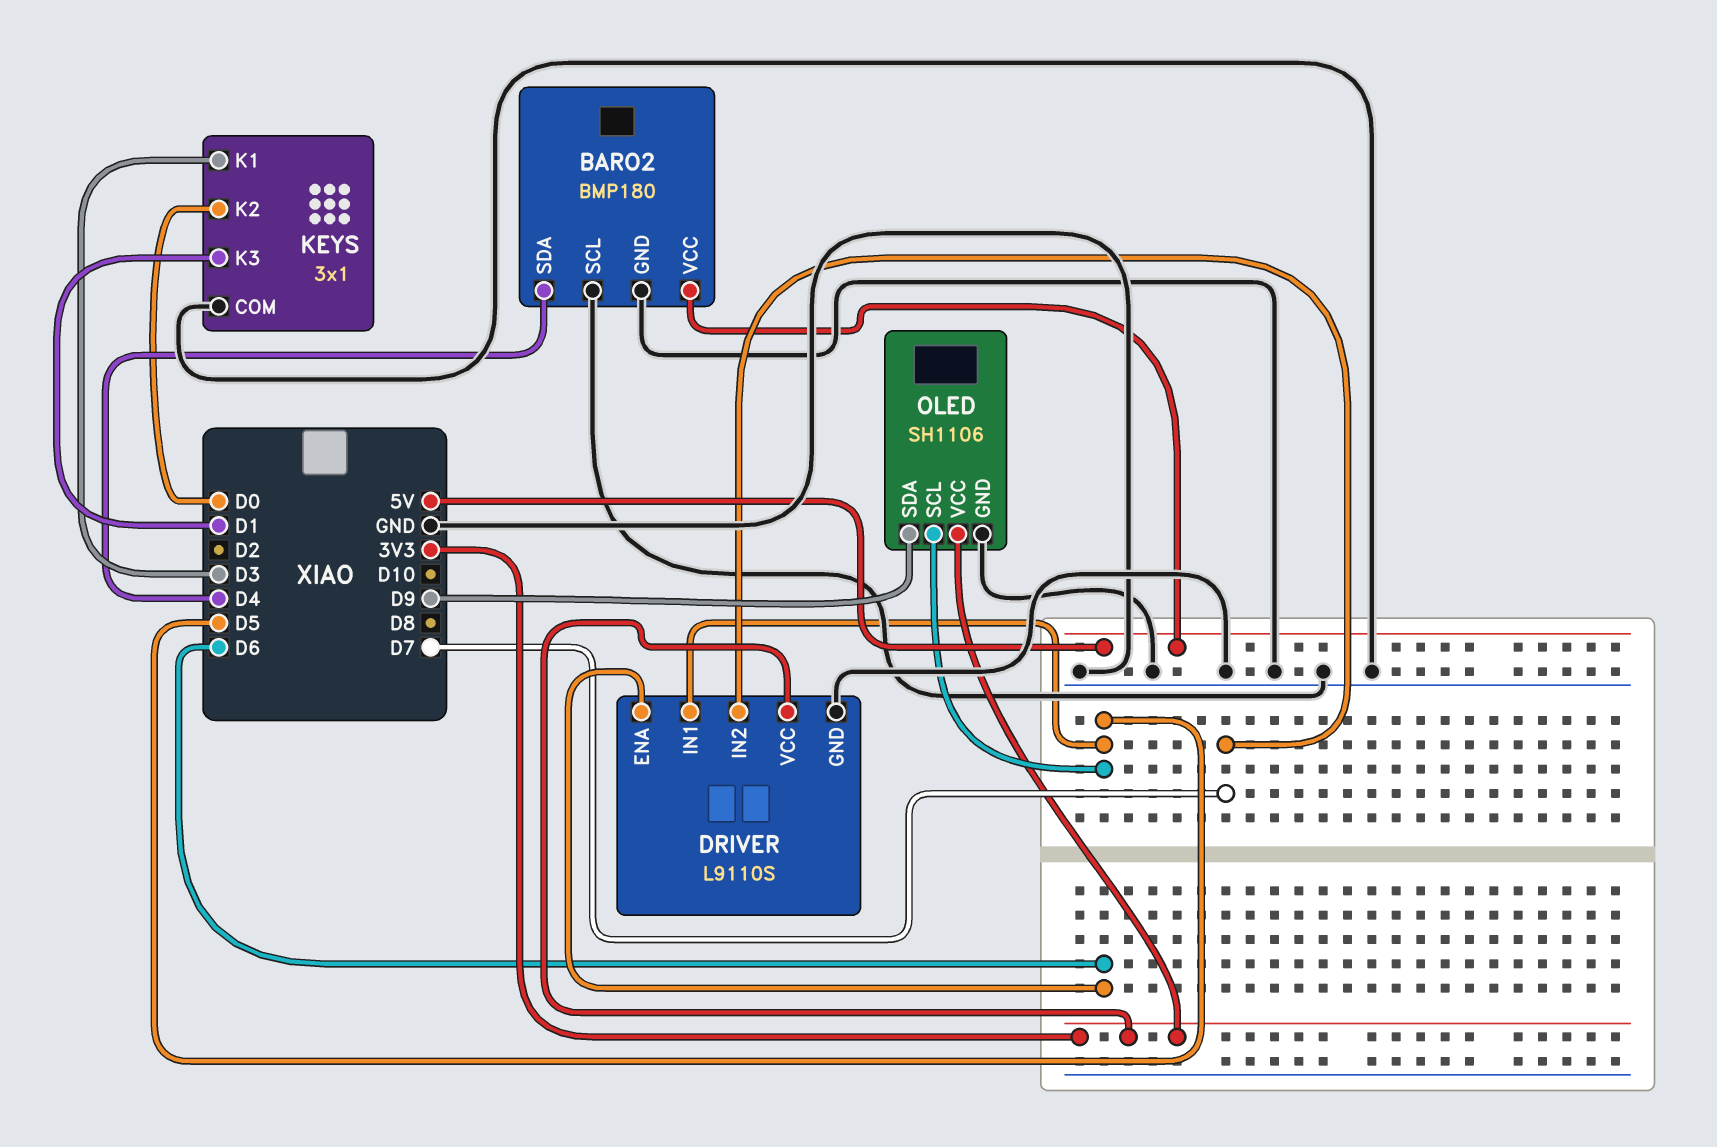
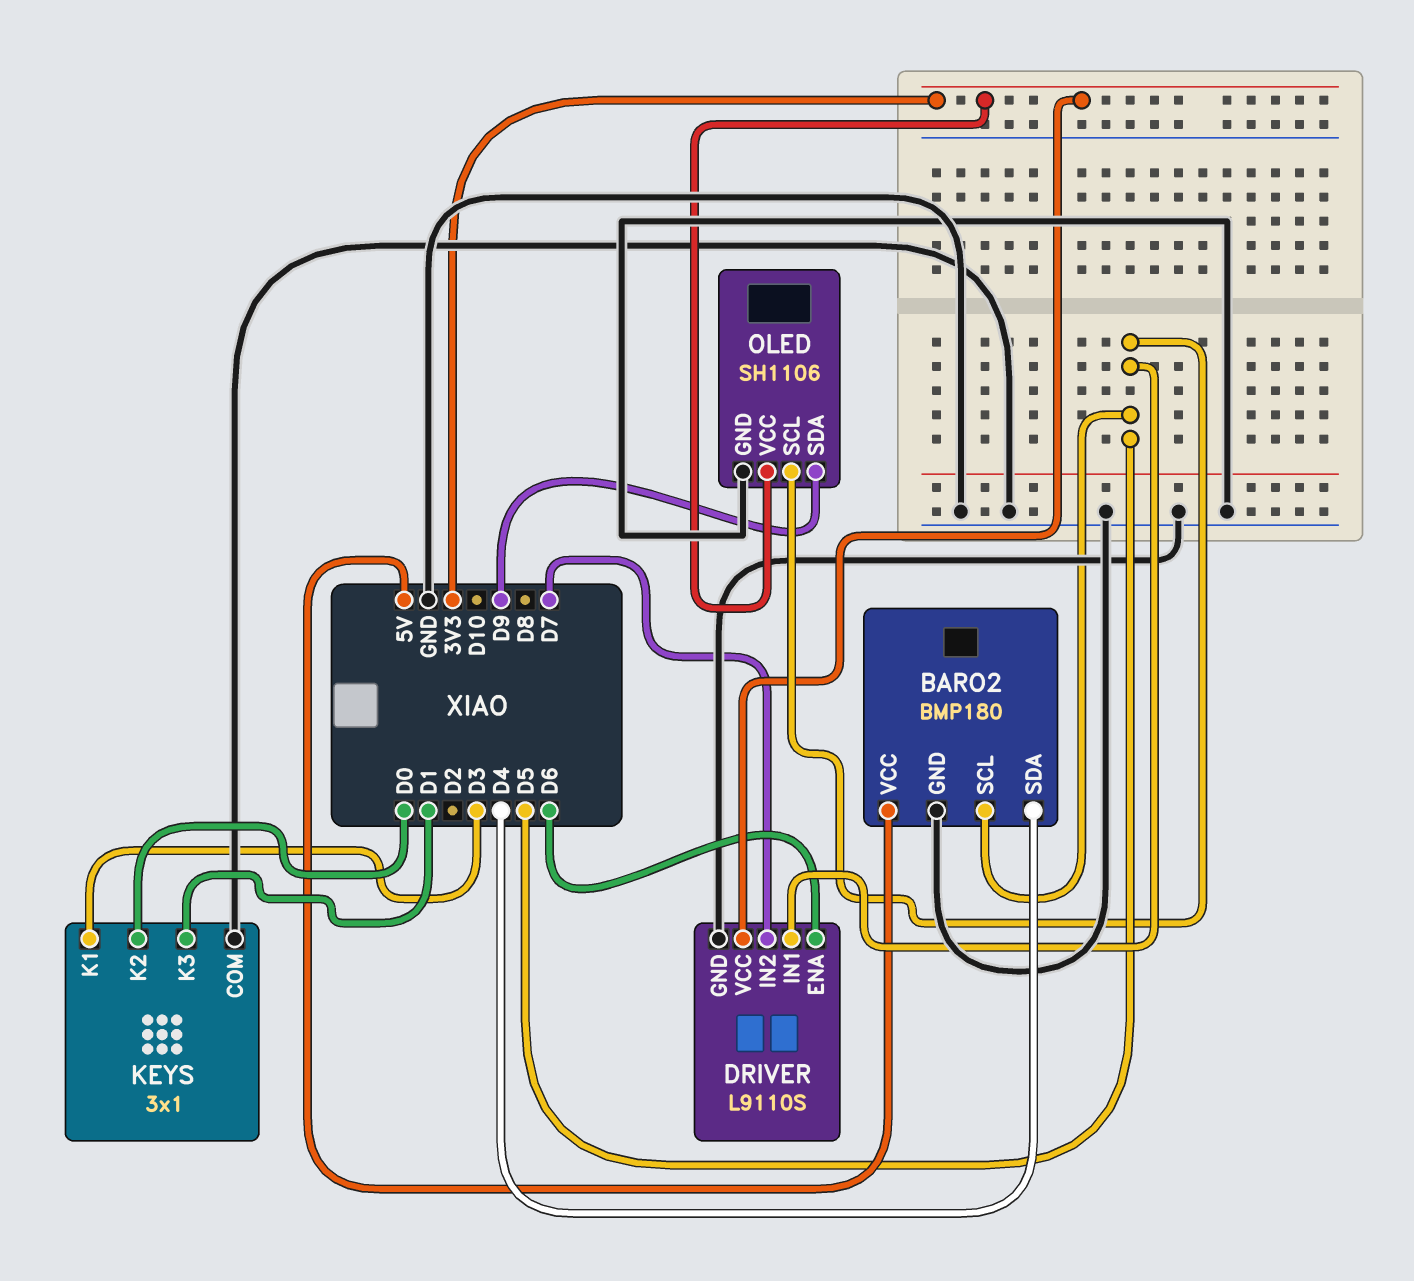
BARO2 pin SCL: GND -> D5

